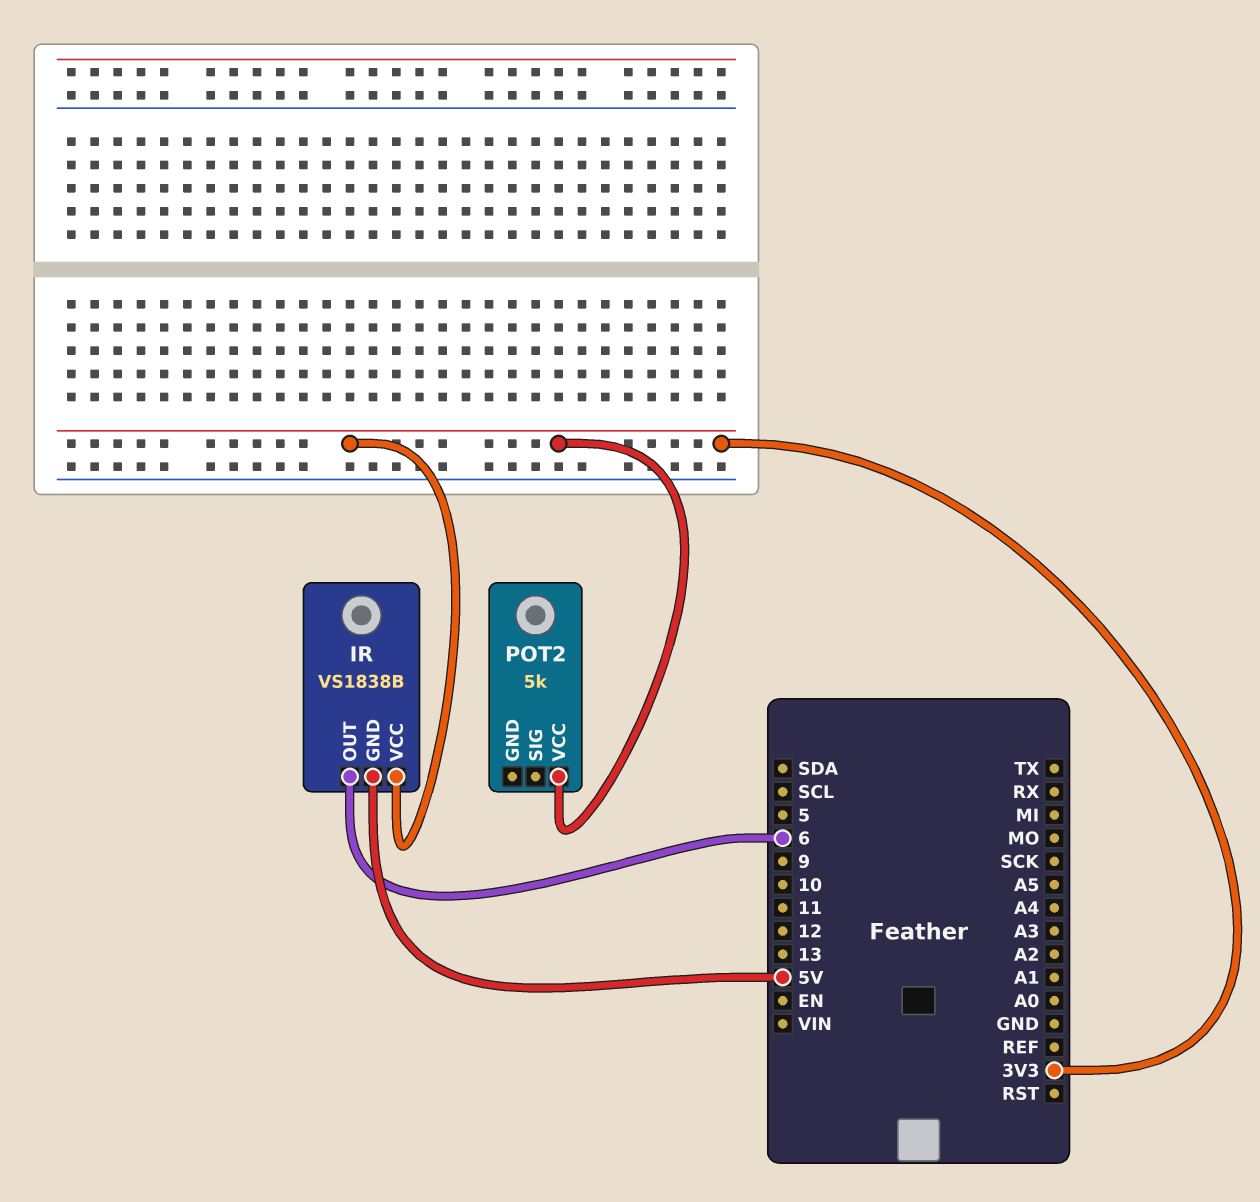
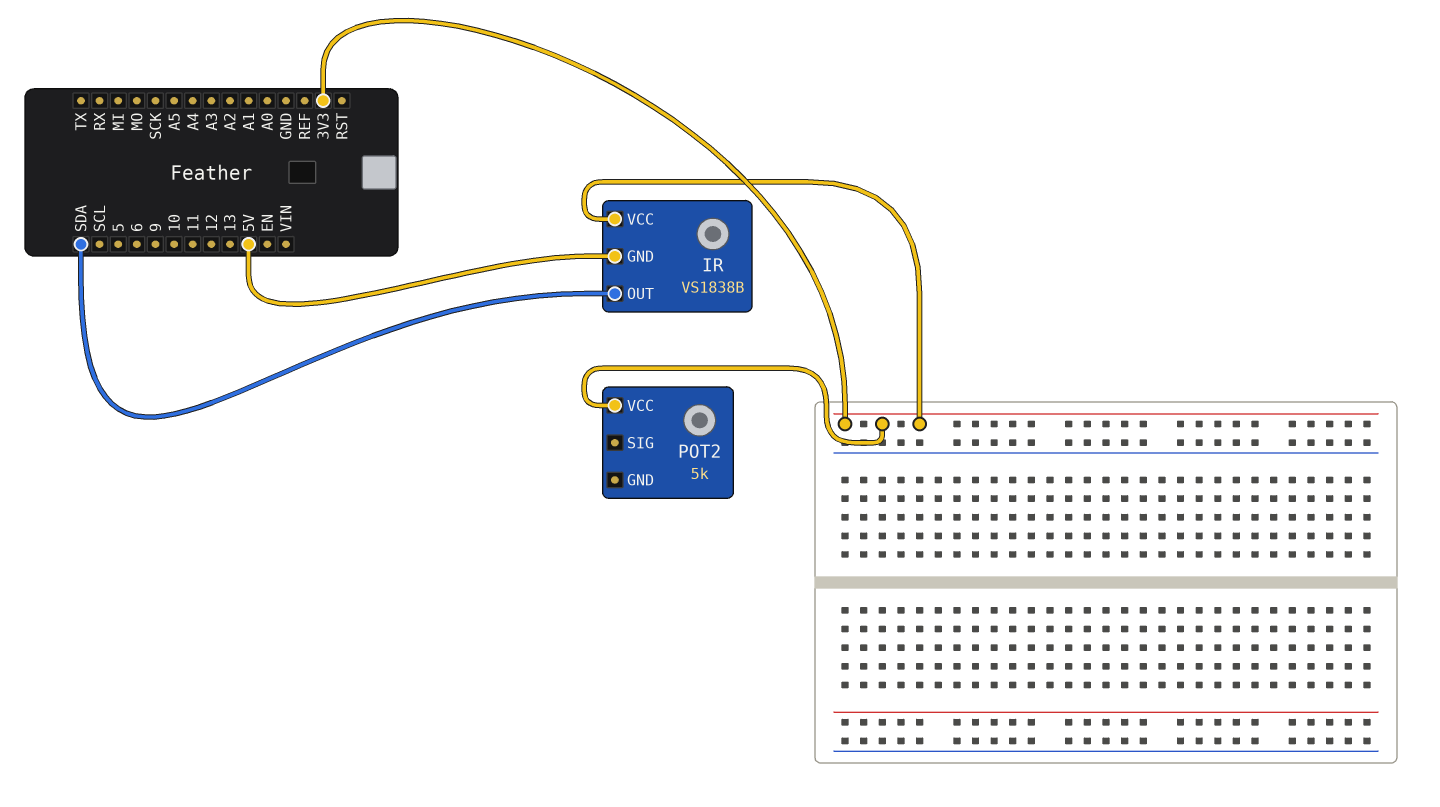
IR pin OUT: 6 -> SDA

